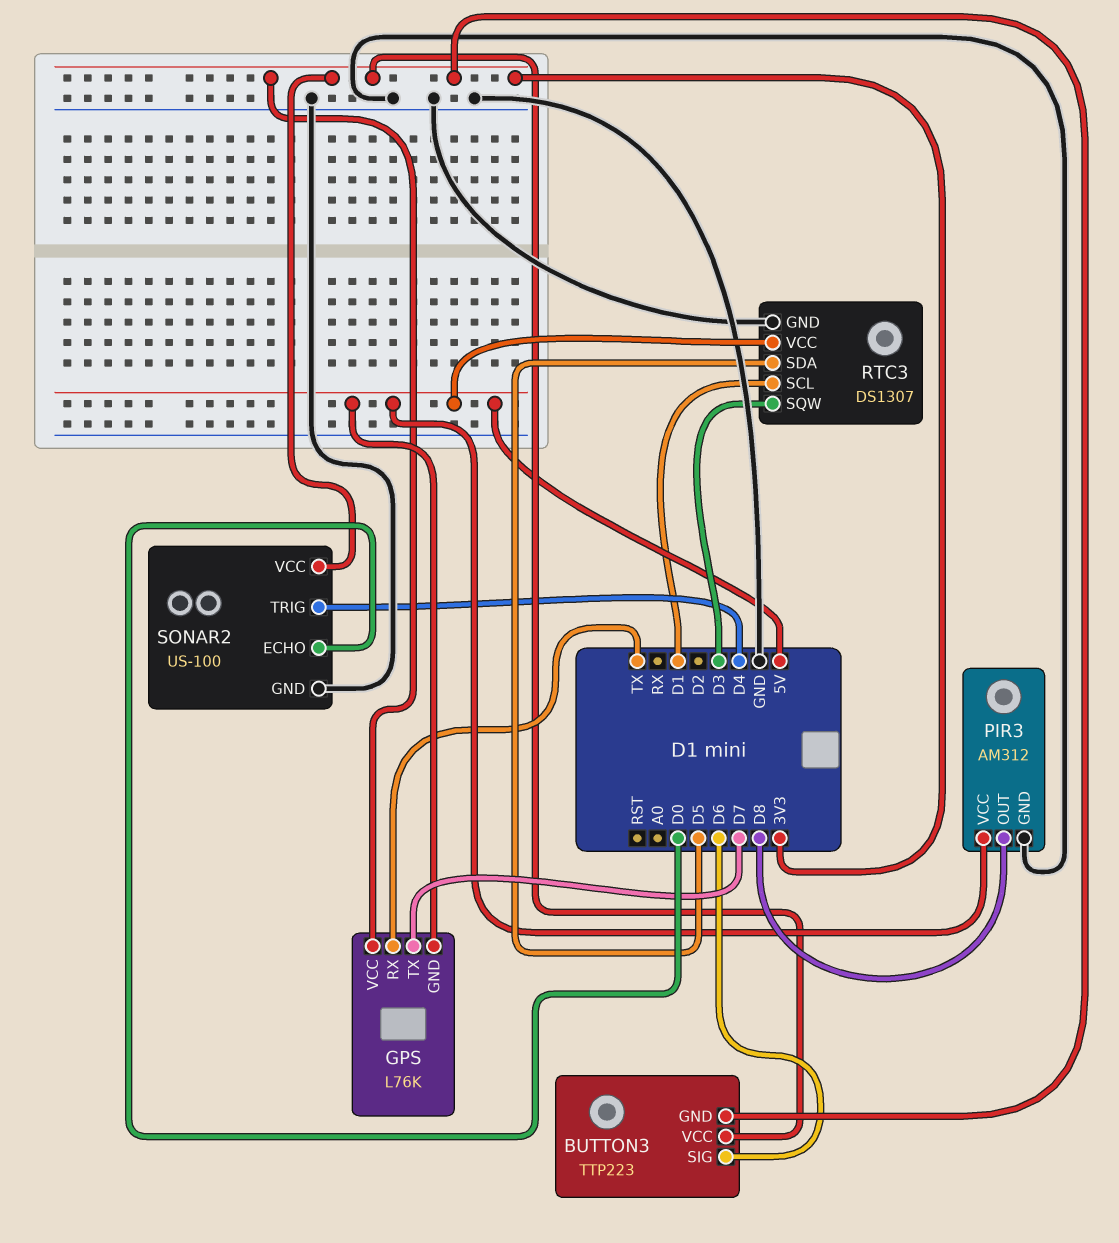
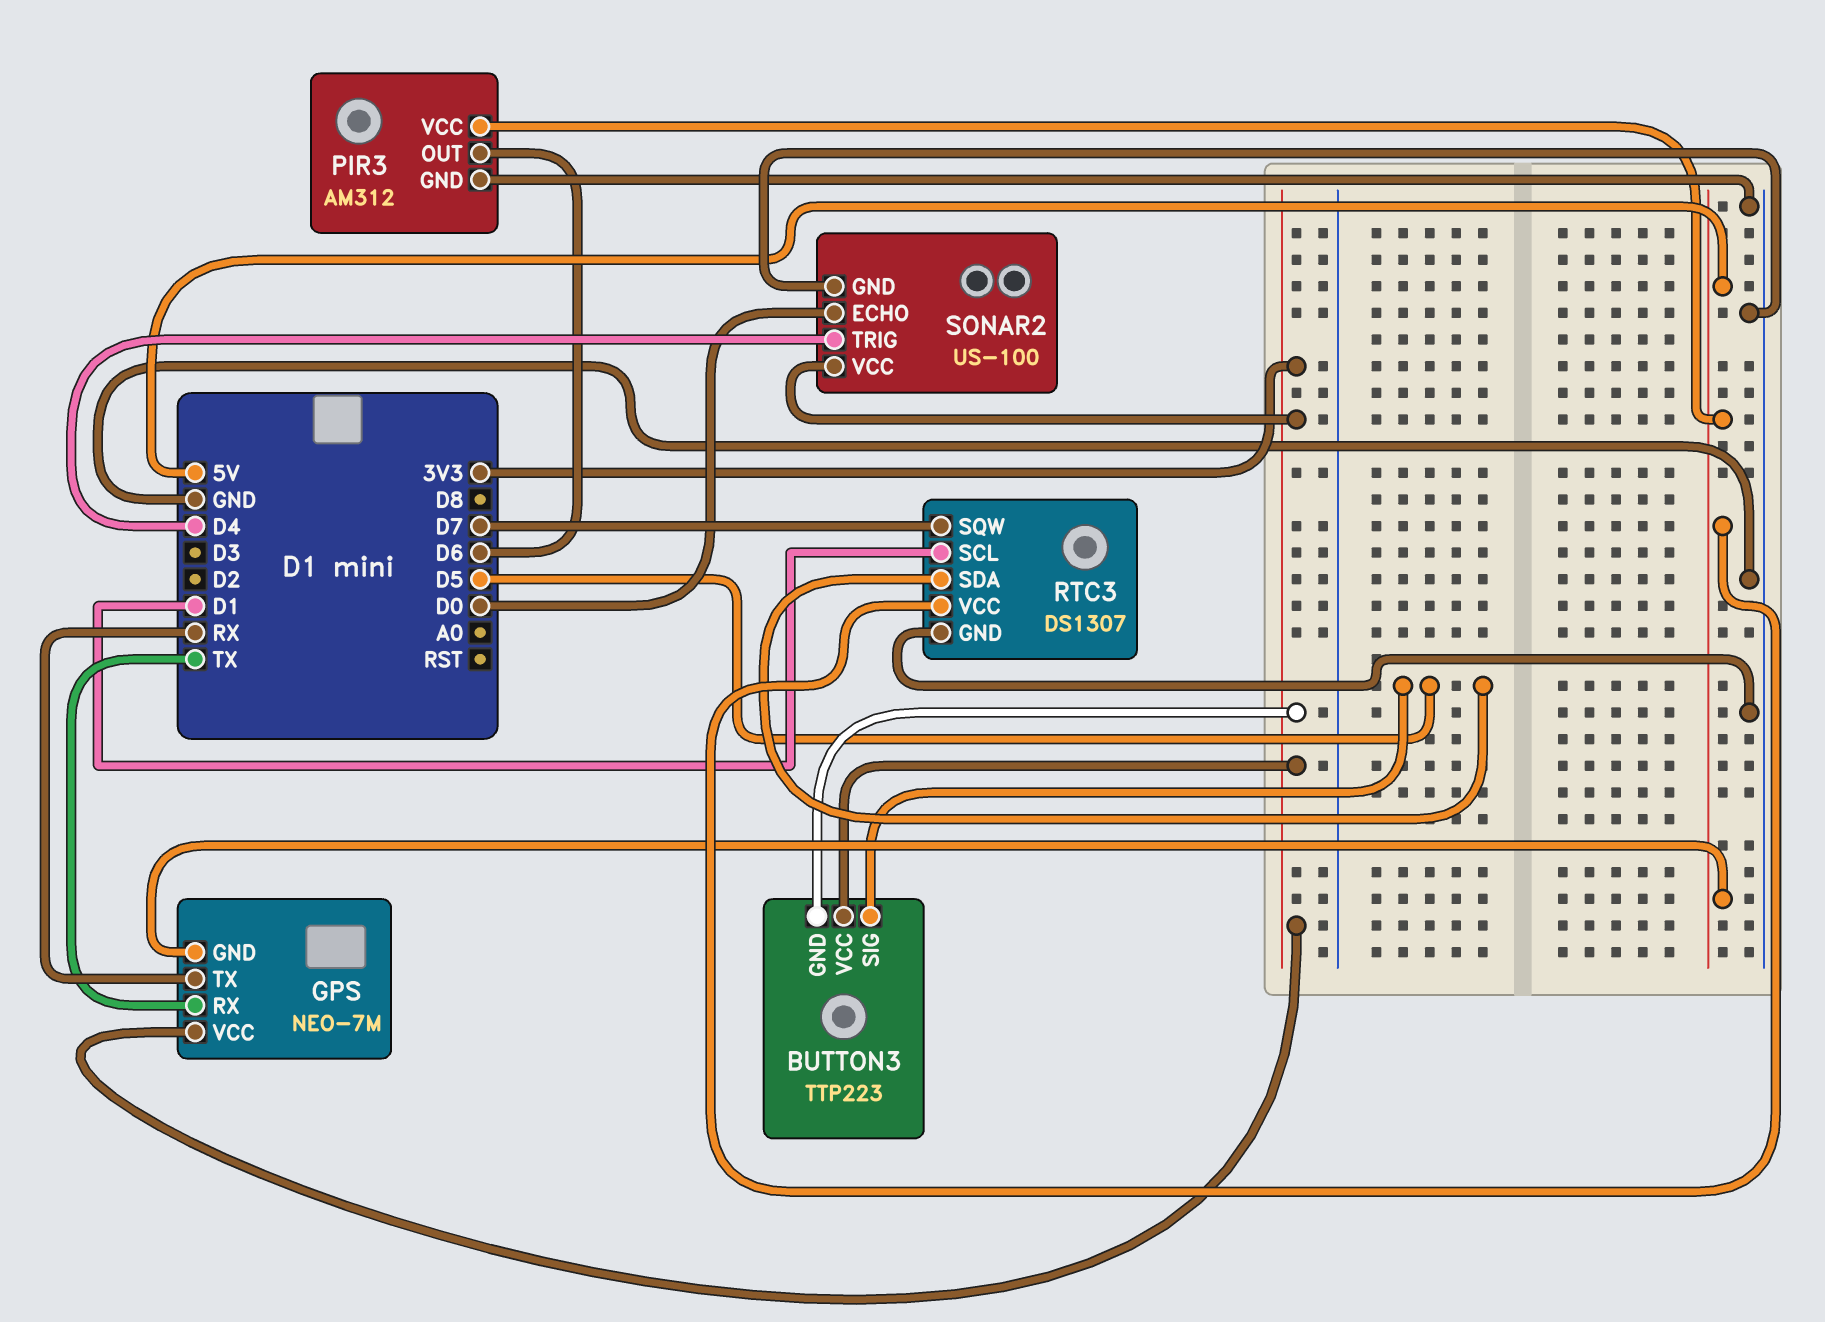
BUTTON3 pin SIG: D6 -> D5
GPS: L76K -> NEO-7M
GPS pin TX: D7 -> RX
PIR3 pin OUT: D8 -> D6
RTC3 pin SQW: D3 -> D7

